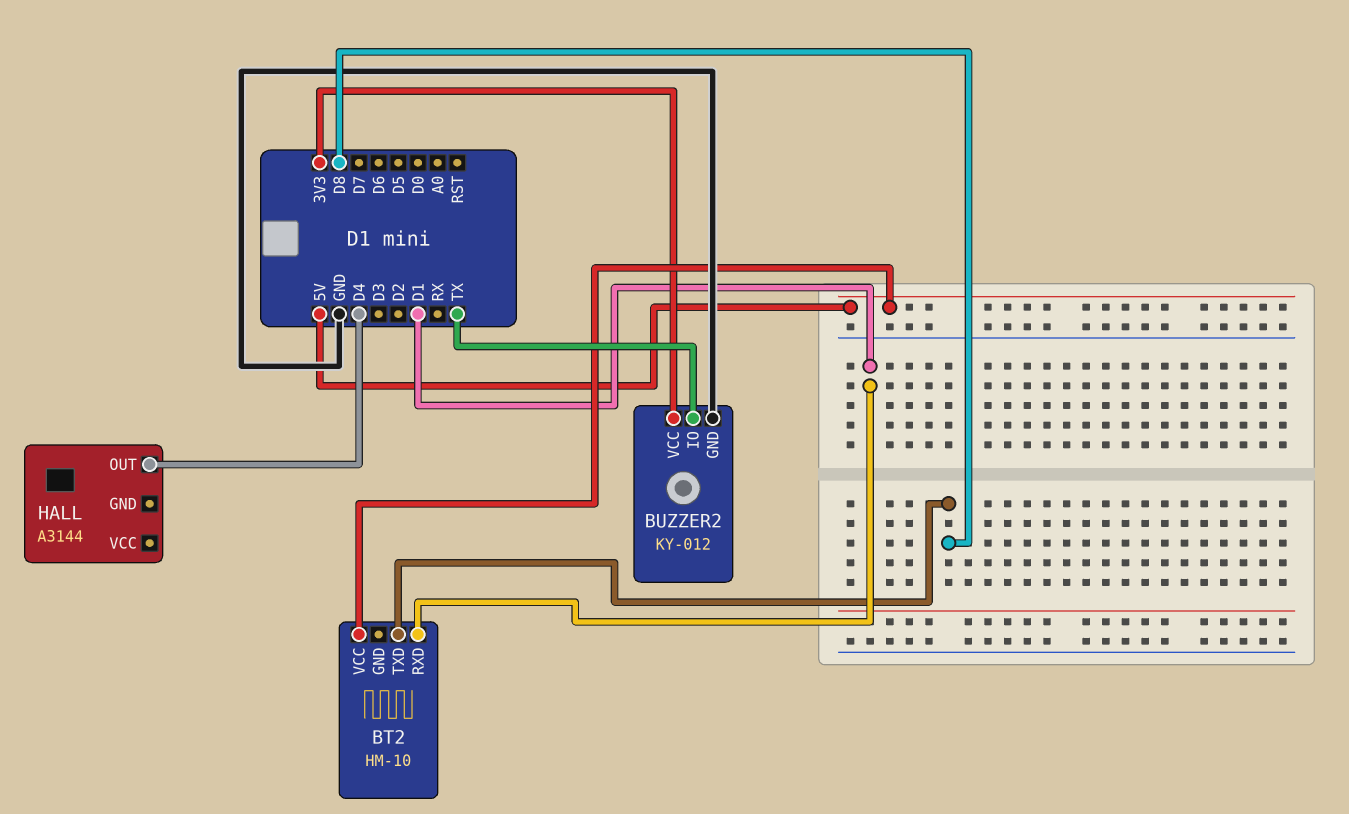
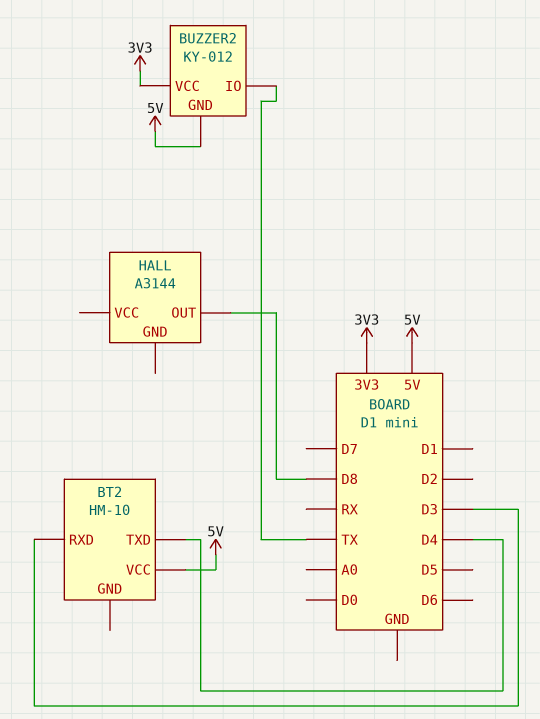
BT2 pin RXD: D1 -> D3
BT2 pin TXD: D8 -> D4
BUZZER2 pin GND: GND -> 5V
HALL pin OUT: D4 -> D8

